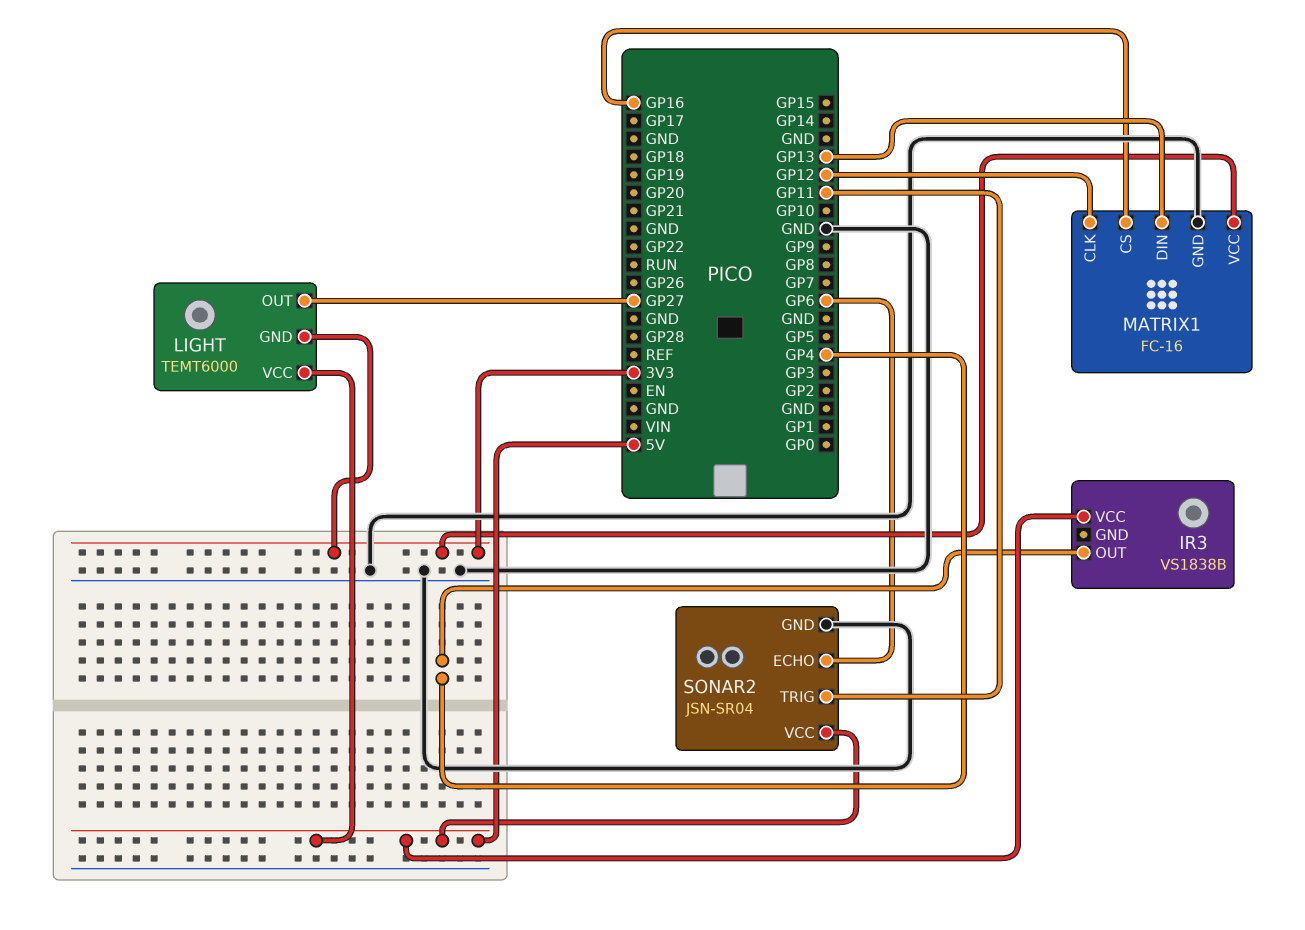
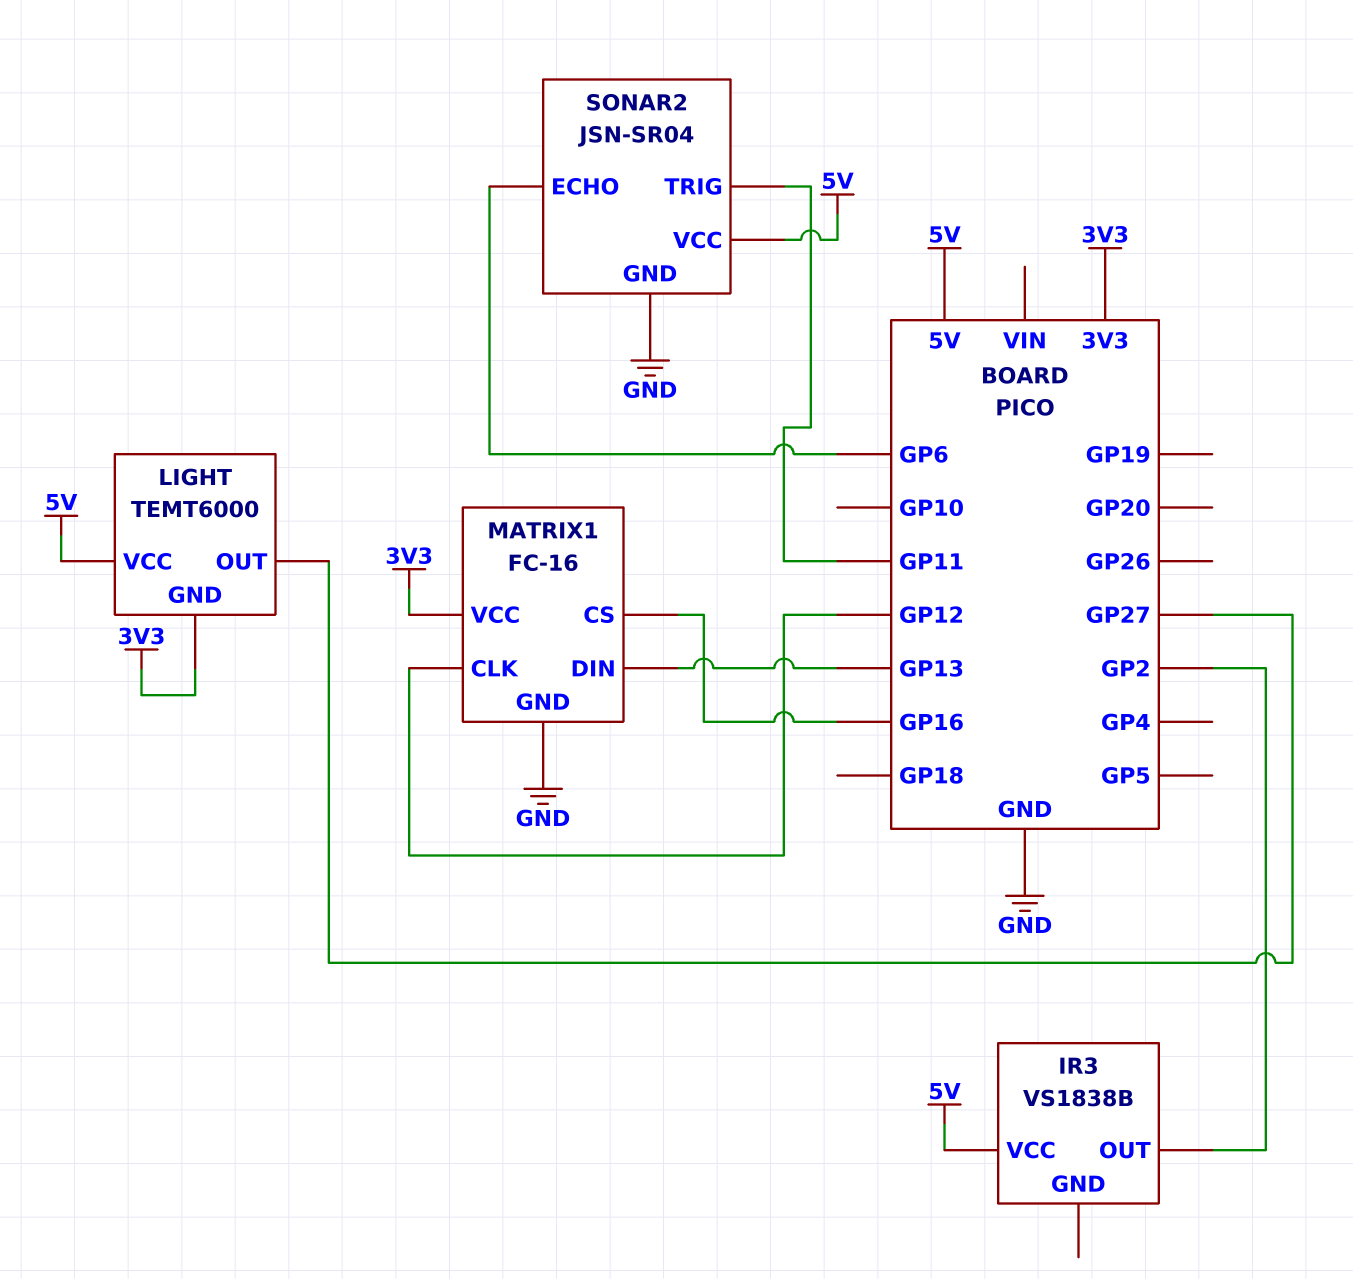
IR3 pin OUT: GP4 -> GP2

